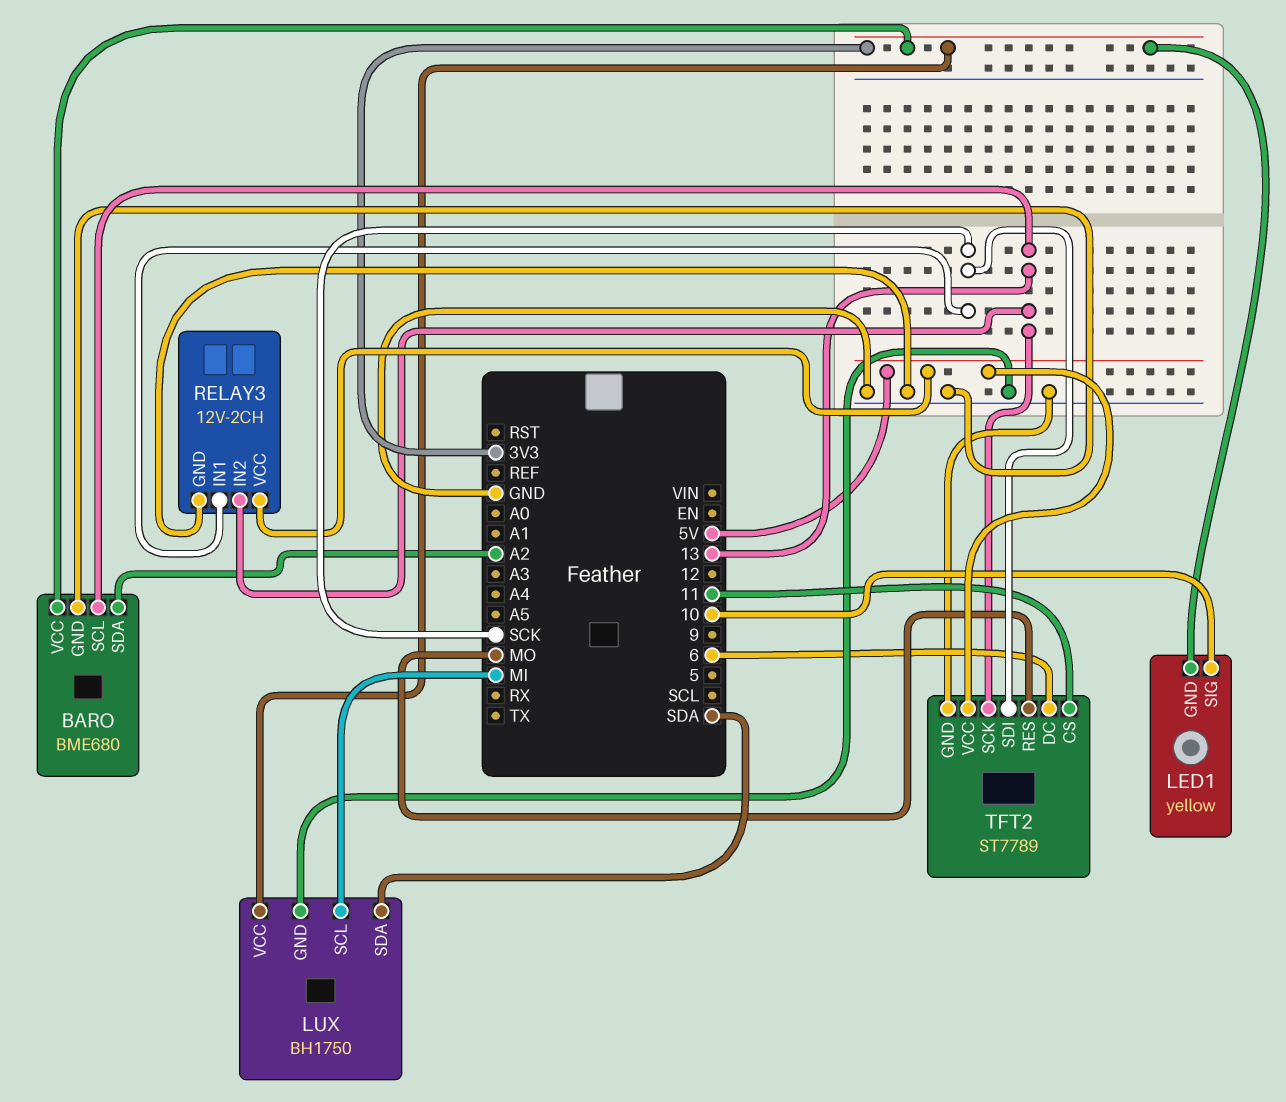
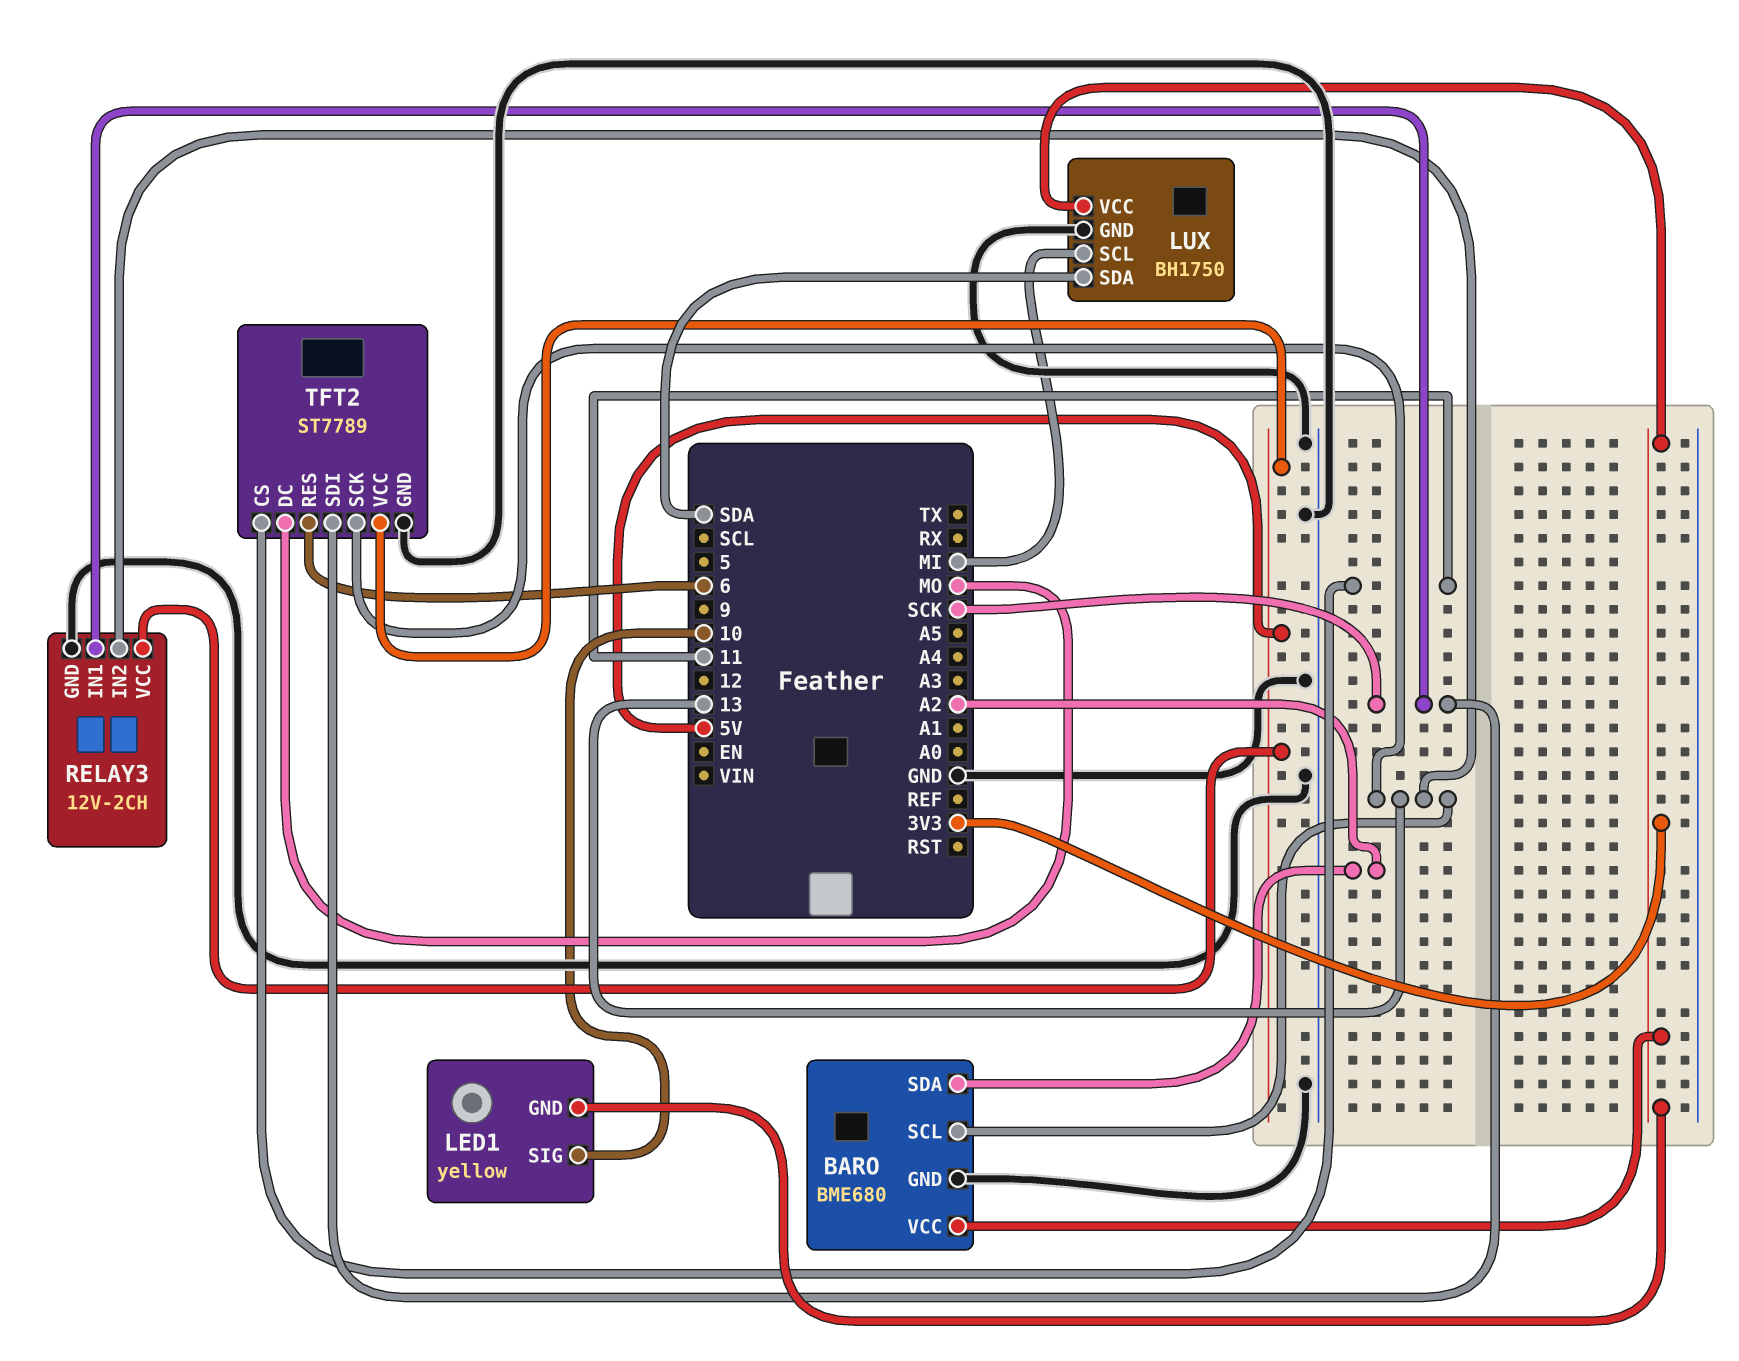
TFT2 pin DC: 6 -> MO
TFT2 pin RES: MO -> 6

